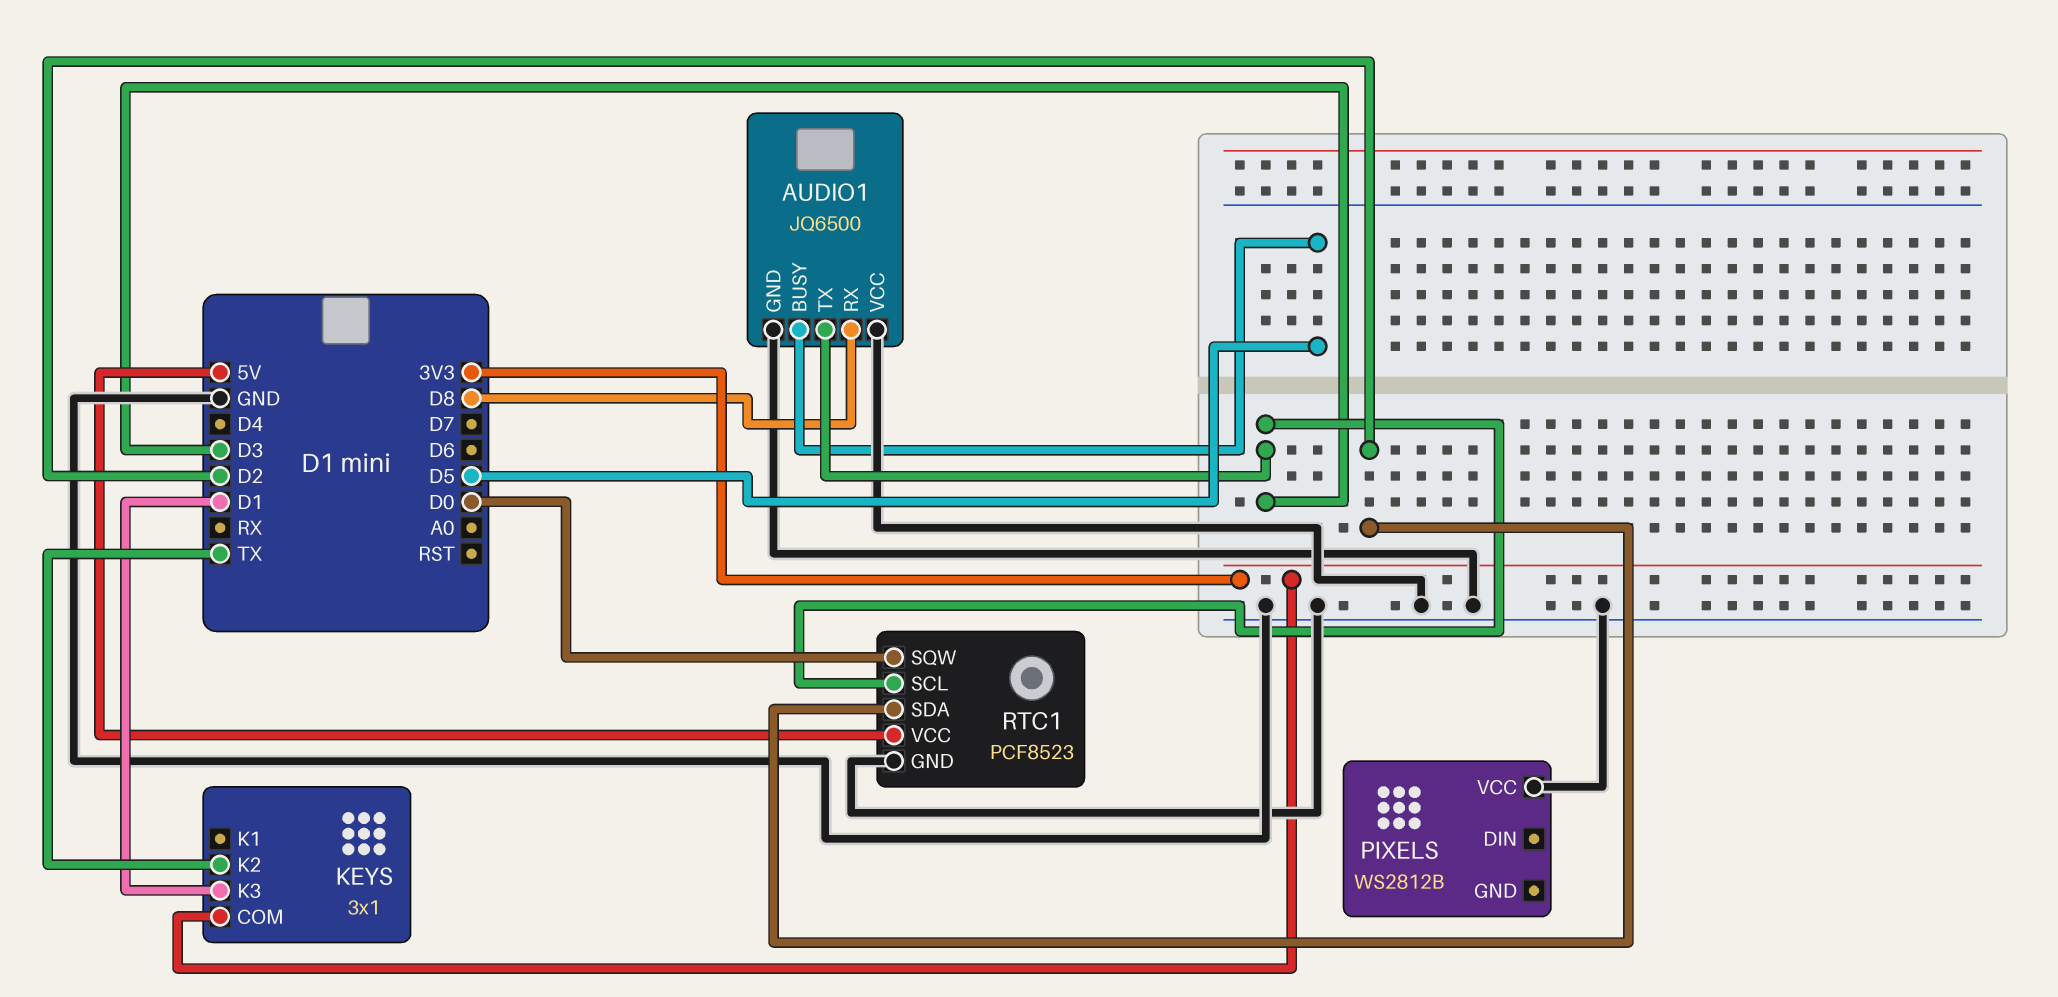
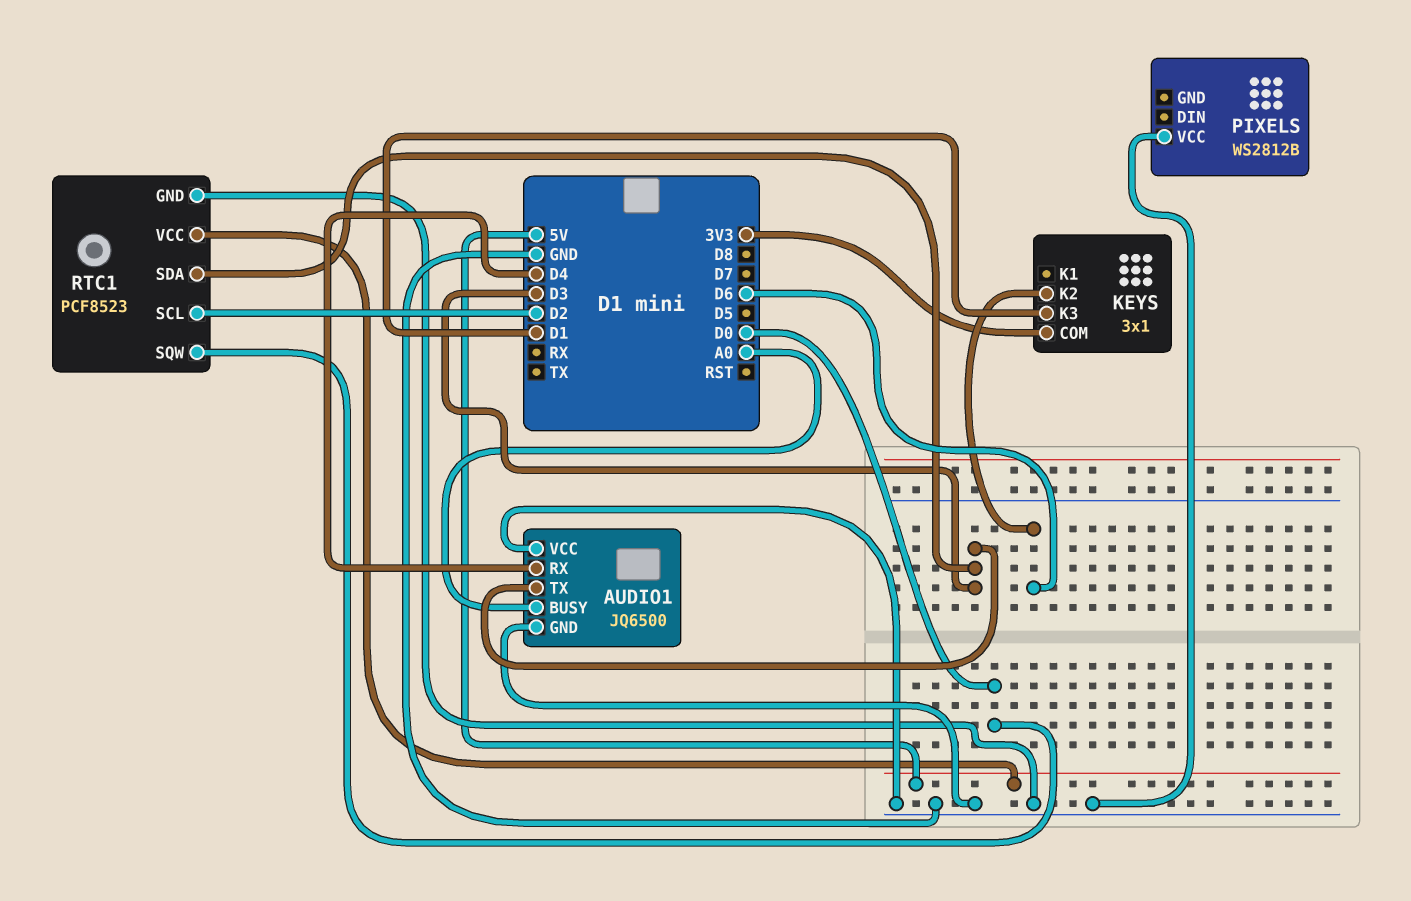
AUDIO1 pin BUSY: D5 -> A0
AUDIO1 pin RX: D8 -> D4
KEYS pin K2: TX -> D6
RTC1 pin SCL: D3 -> D2
RTC1 pin SDA: D2 -> D3

